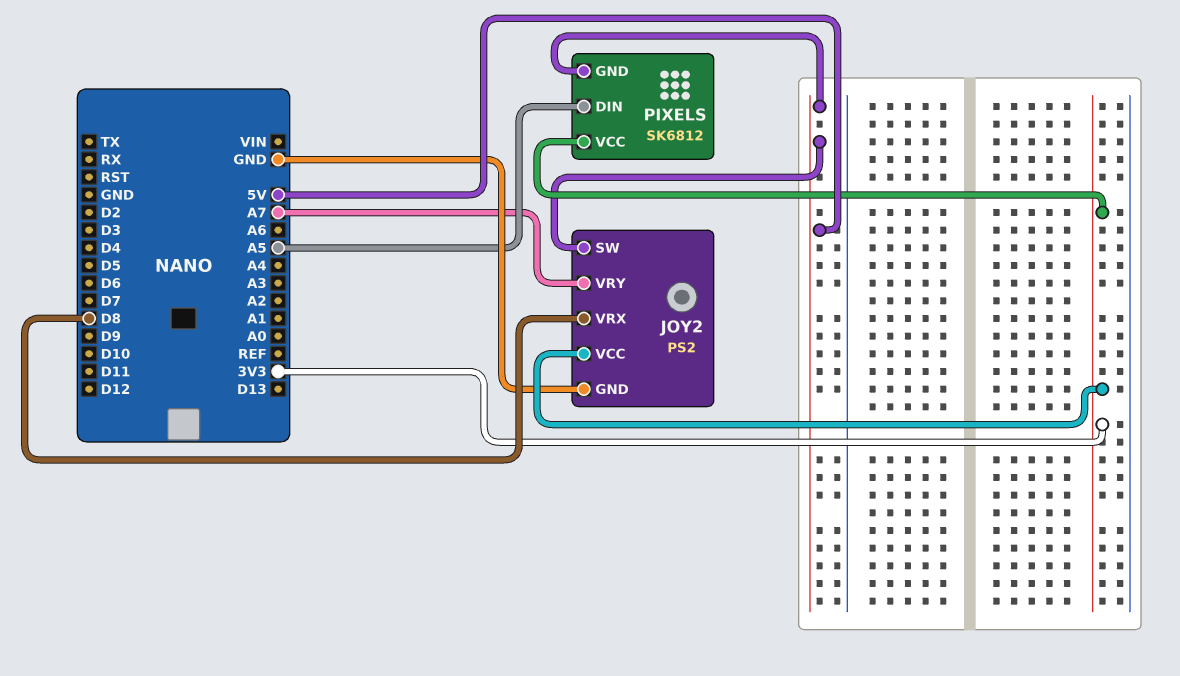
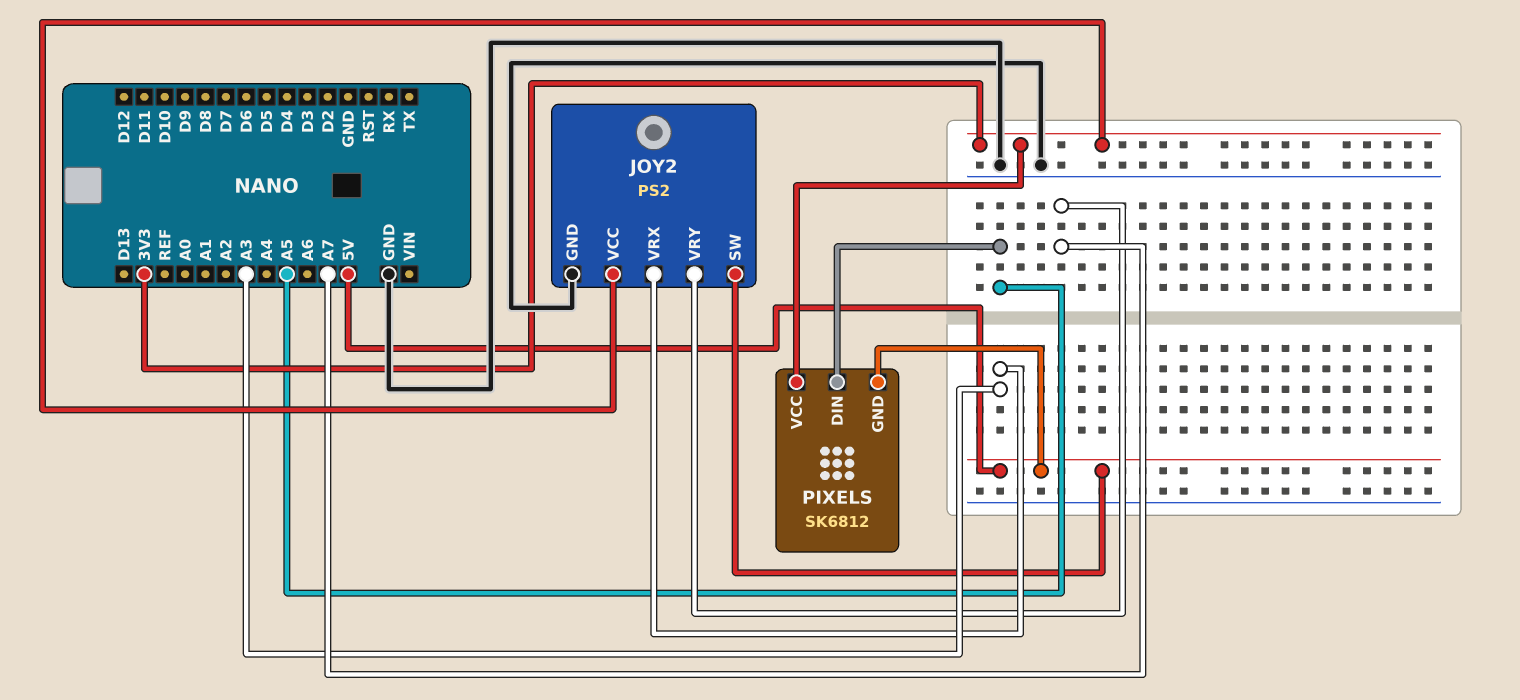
JOY2 pin VRX: D8 -> A3

